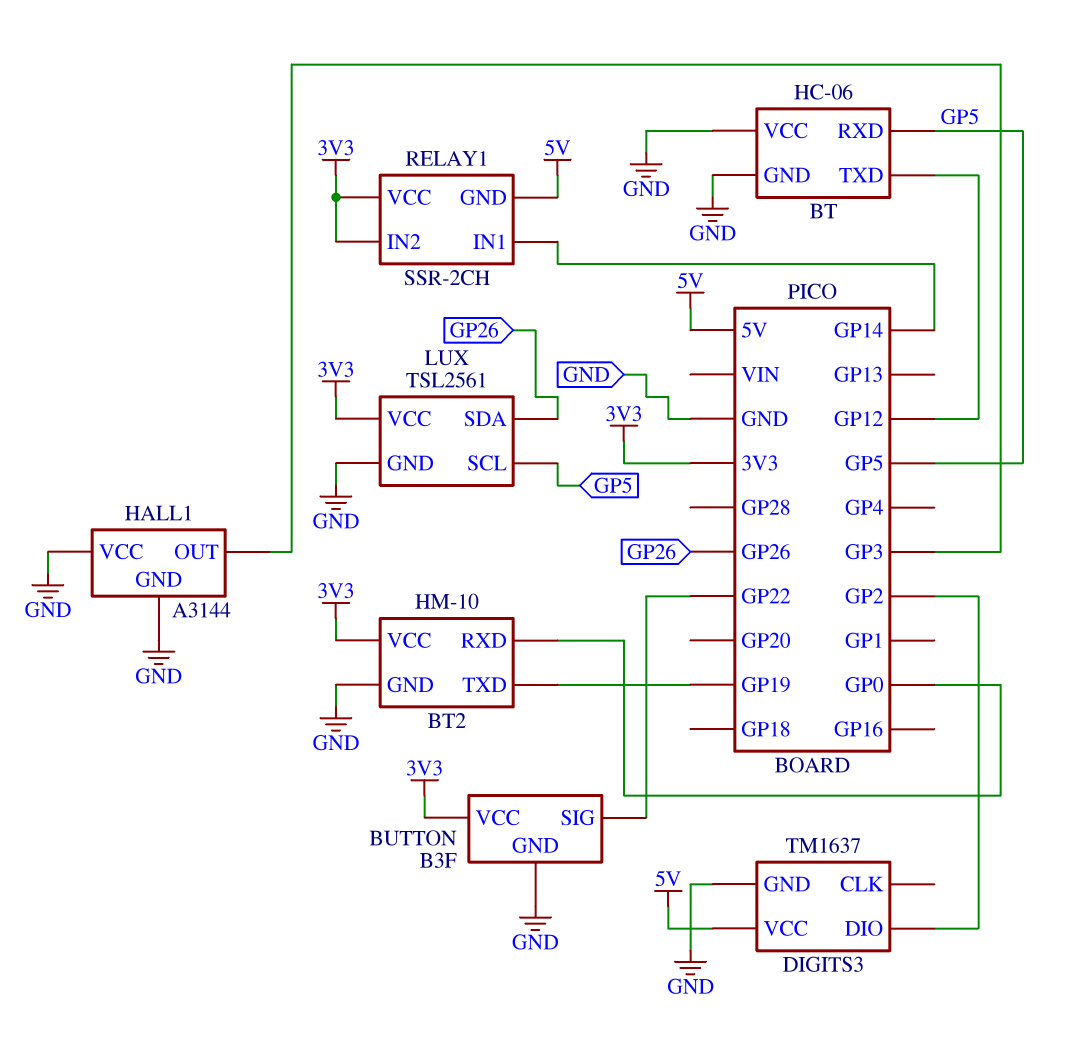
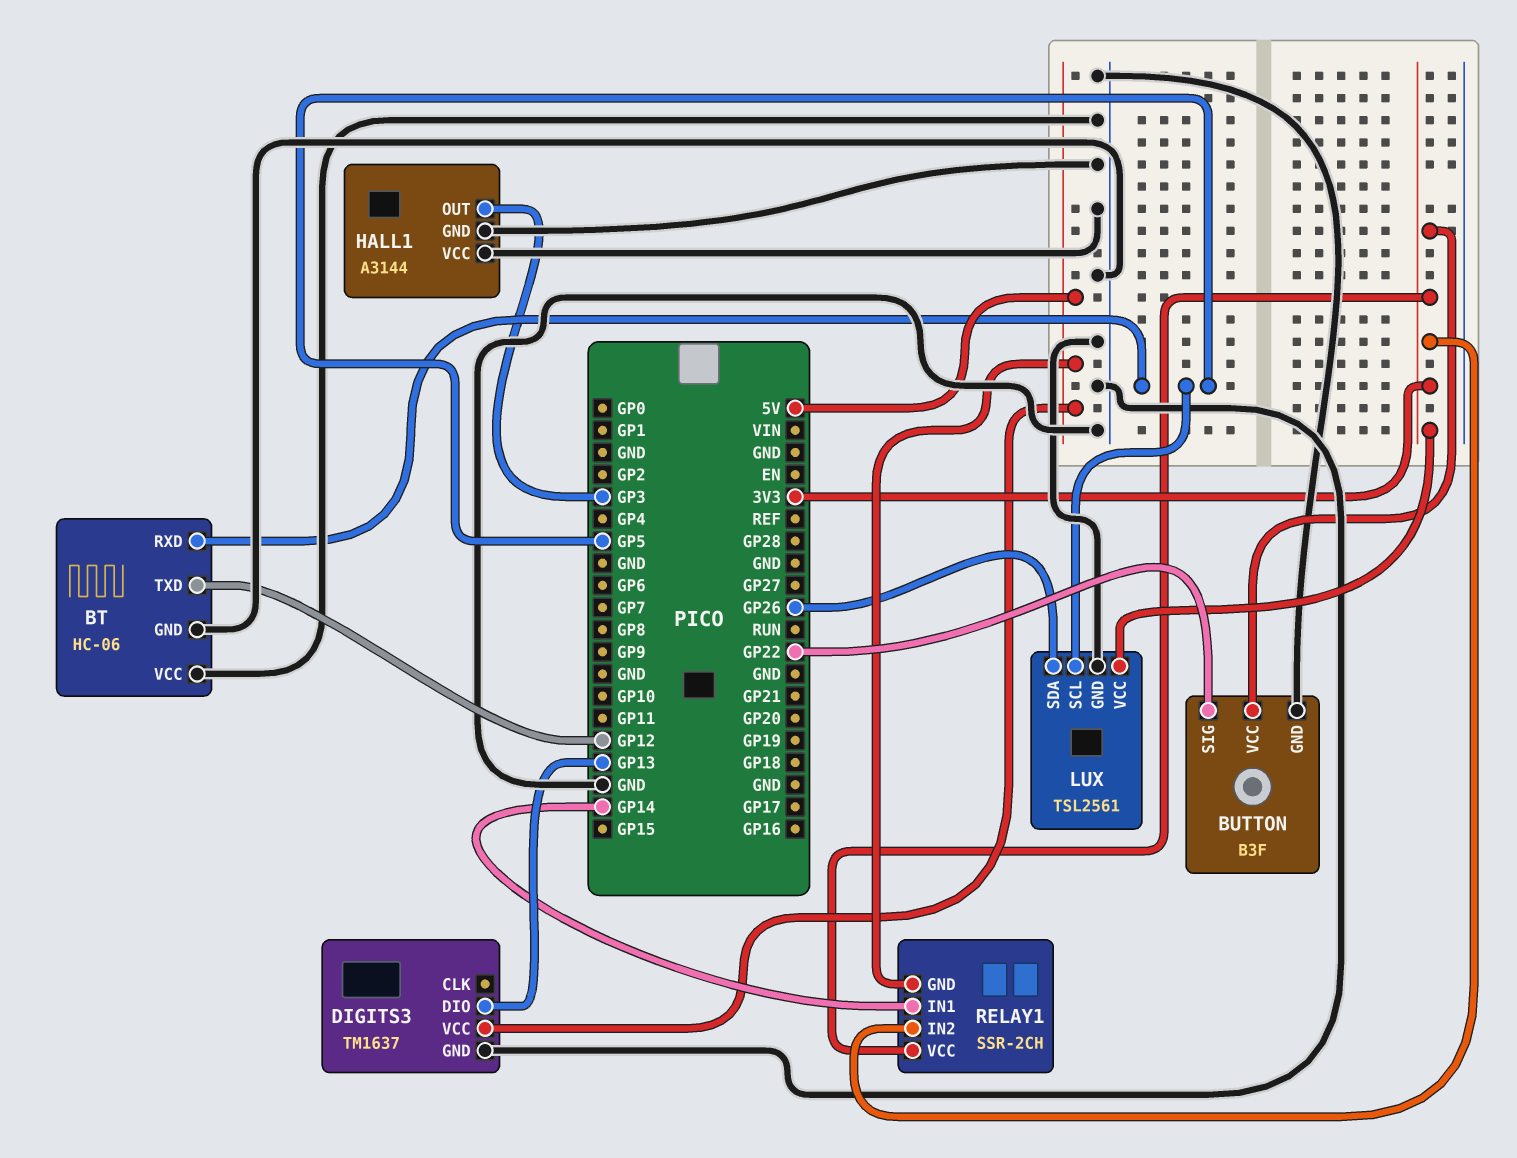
BT2: HM-10 -> none
BT2 pin GND: GND -> none
BT2 pin RXD: GP0 -> none
BT2 pin TXD: GP19 -> none
BT2 pin VCC: 3V3 -> none
DIGITS3 pin DIO: GP2 -> GP13

